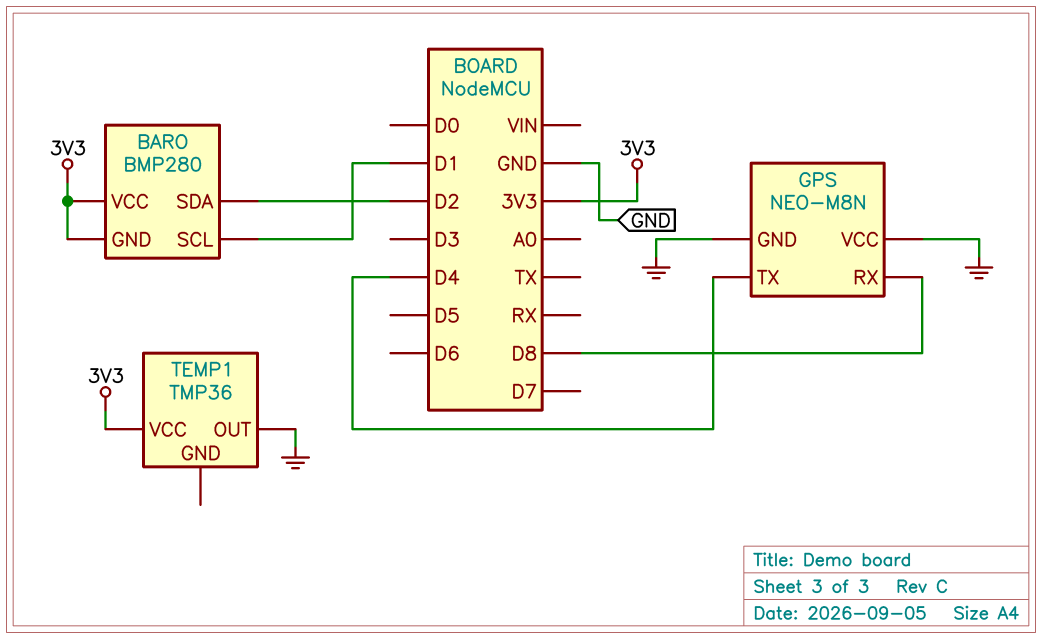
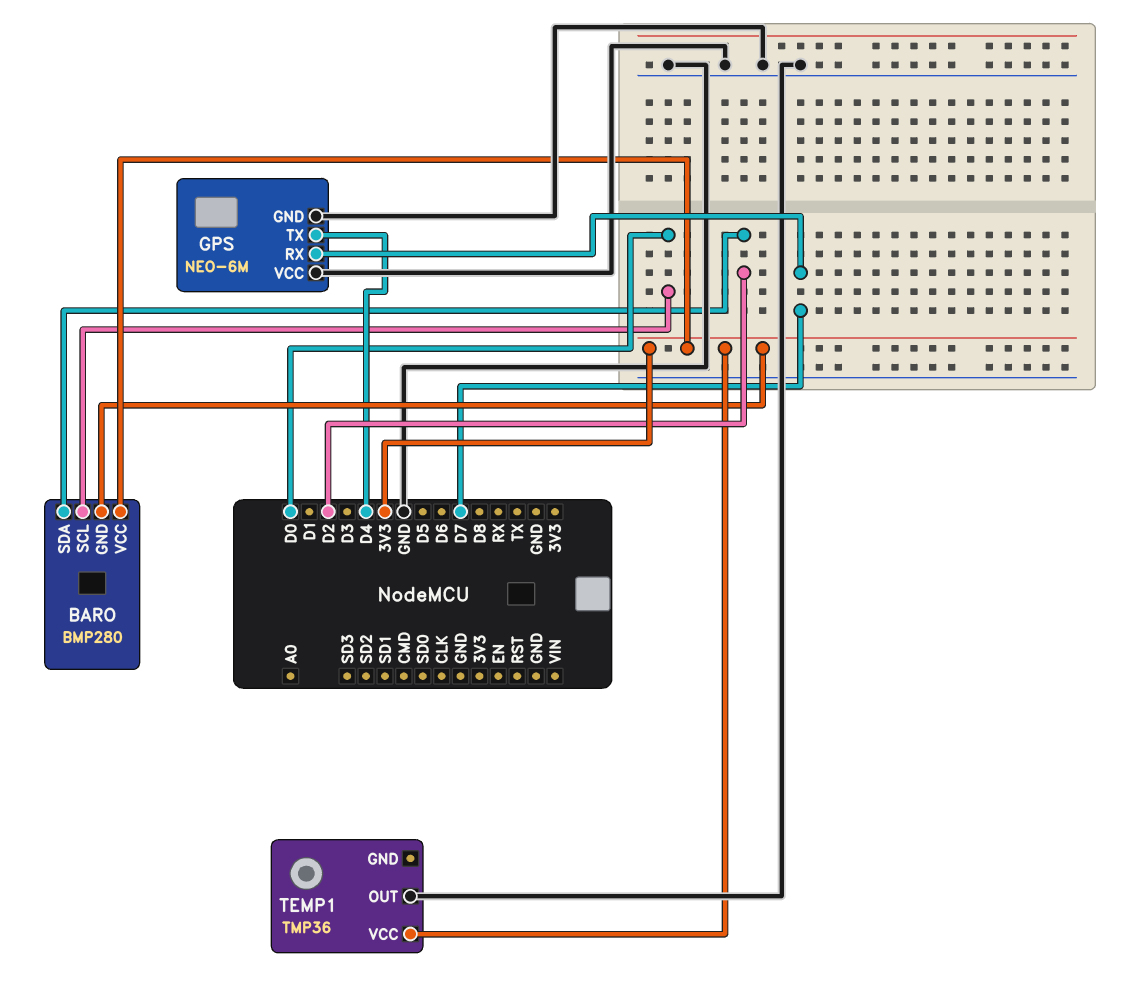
BARO pin SCL: D1 -> D0
GPS: NEO-M8N -> NEO-6M
GPS pin RX: D8 -> D7

